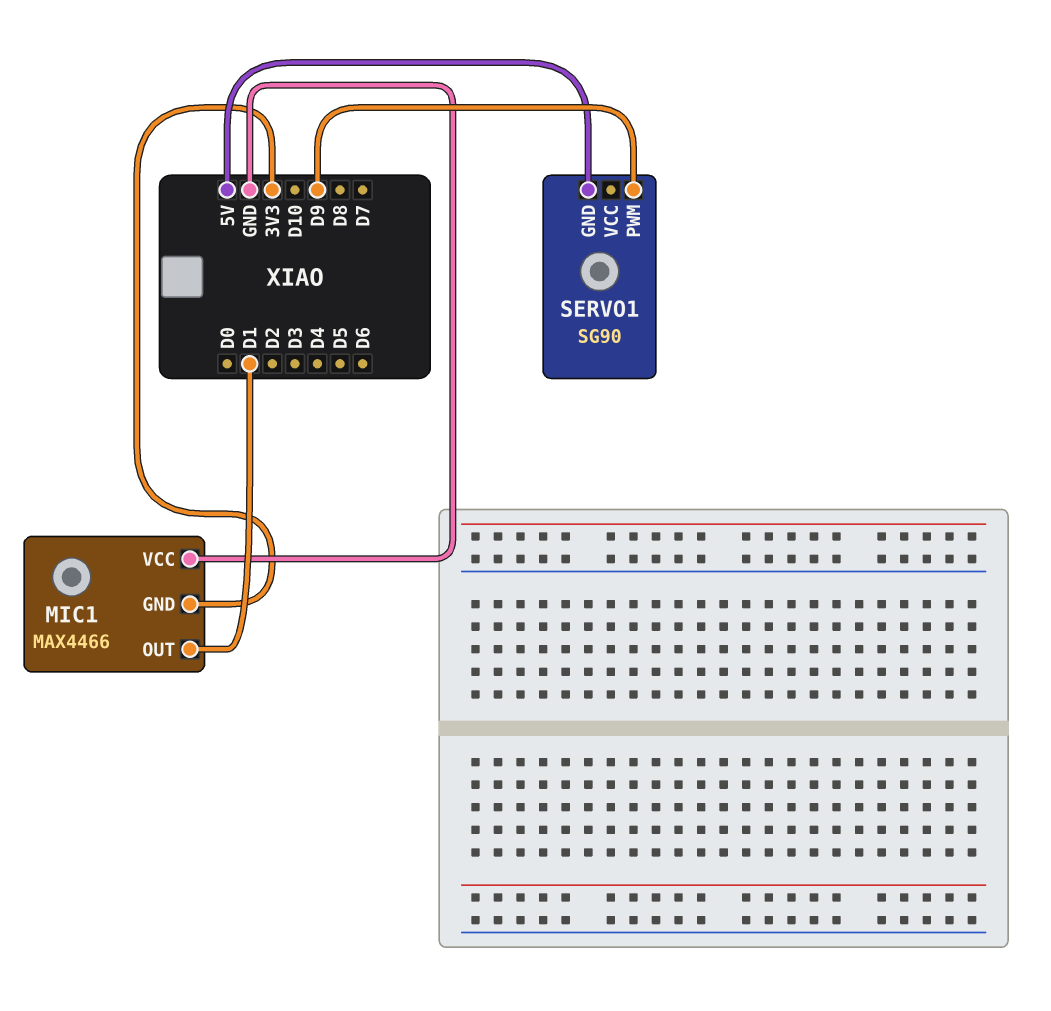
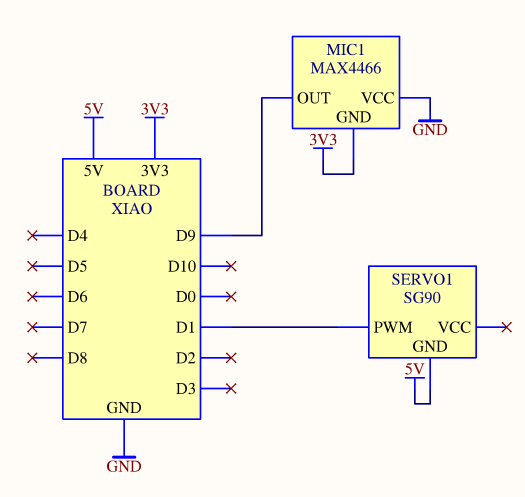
MIC1 pin OUT: D1 -> D9
SERVO1 pin PWM: D9 -> D1

